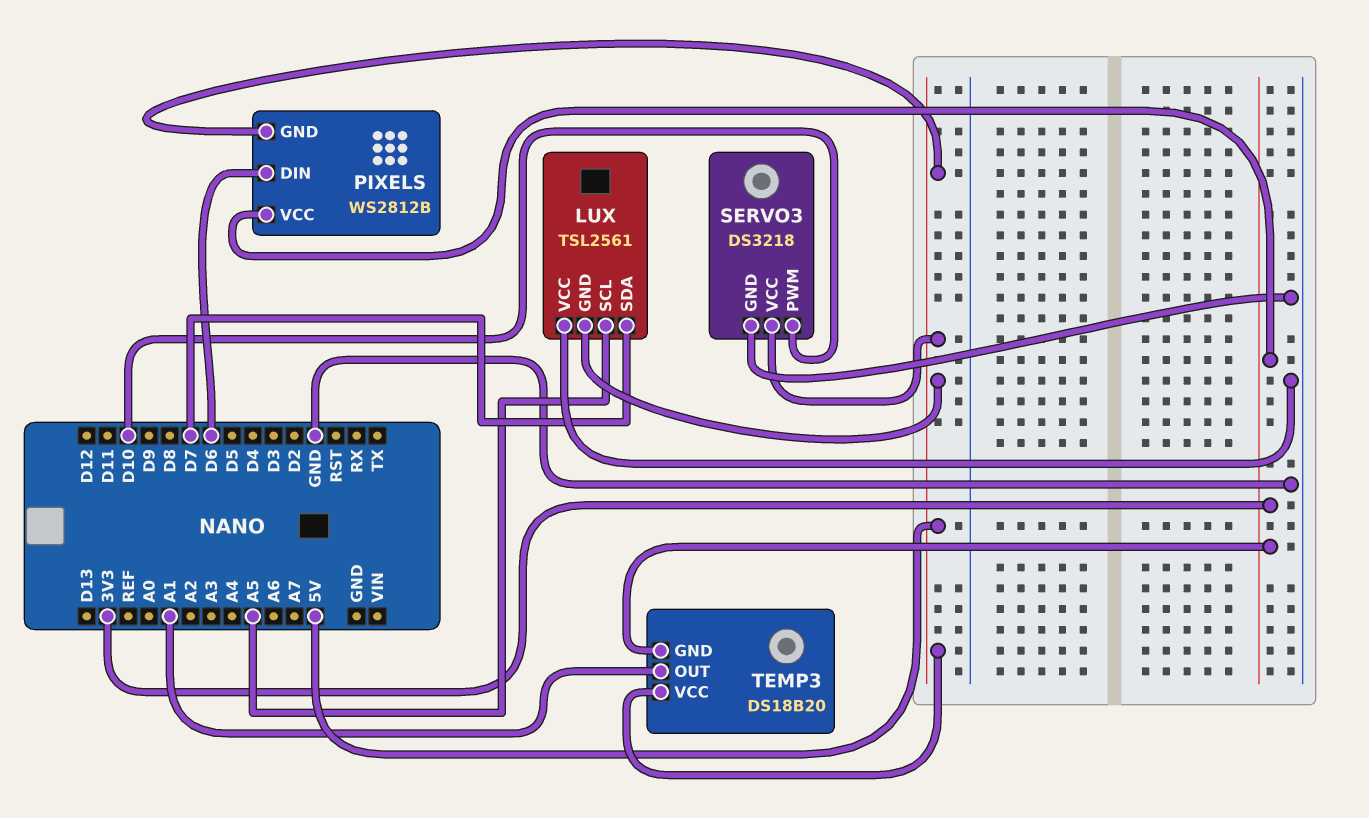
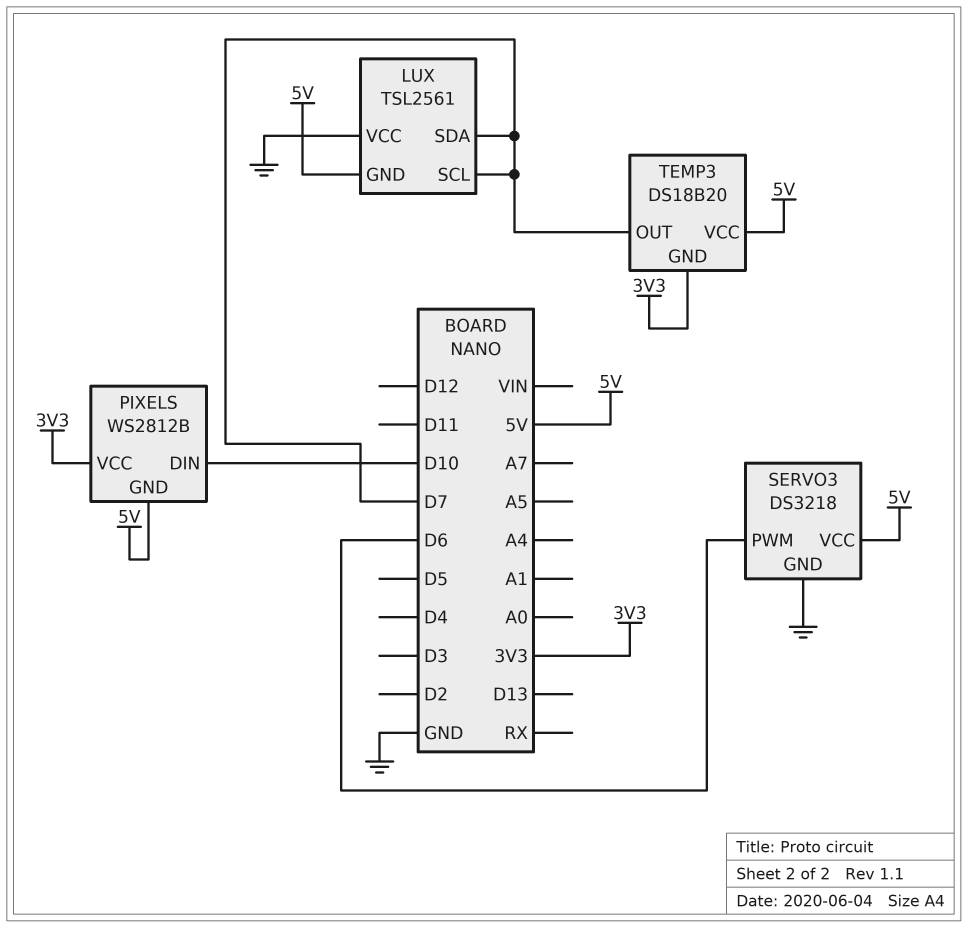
LUX pin SCL: A5 -> D7
PIXELS pin DIN: D6 -> D10
SERVO3 pin PWM: D10 -> D6
TEMP3 pin OUT: A1 -> D7

